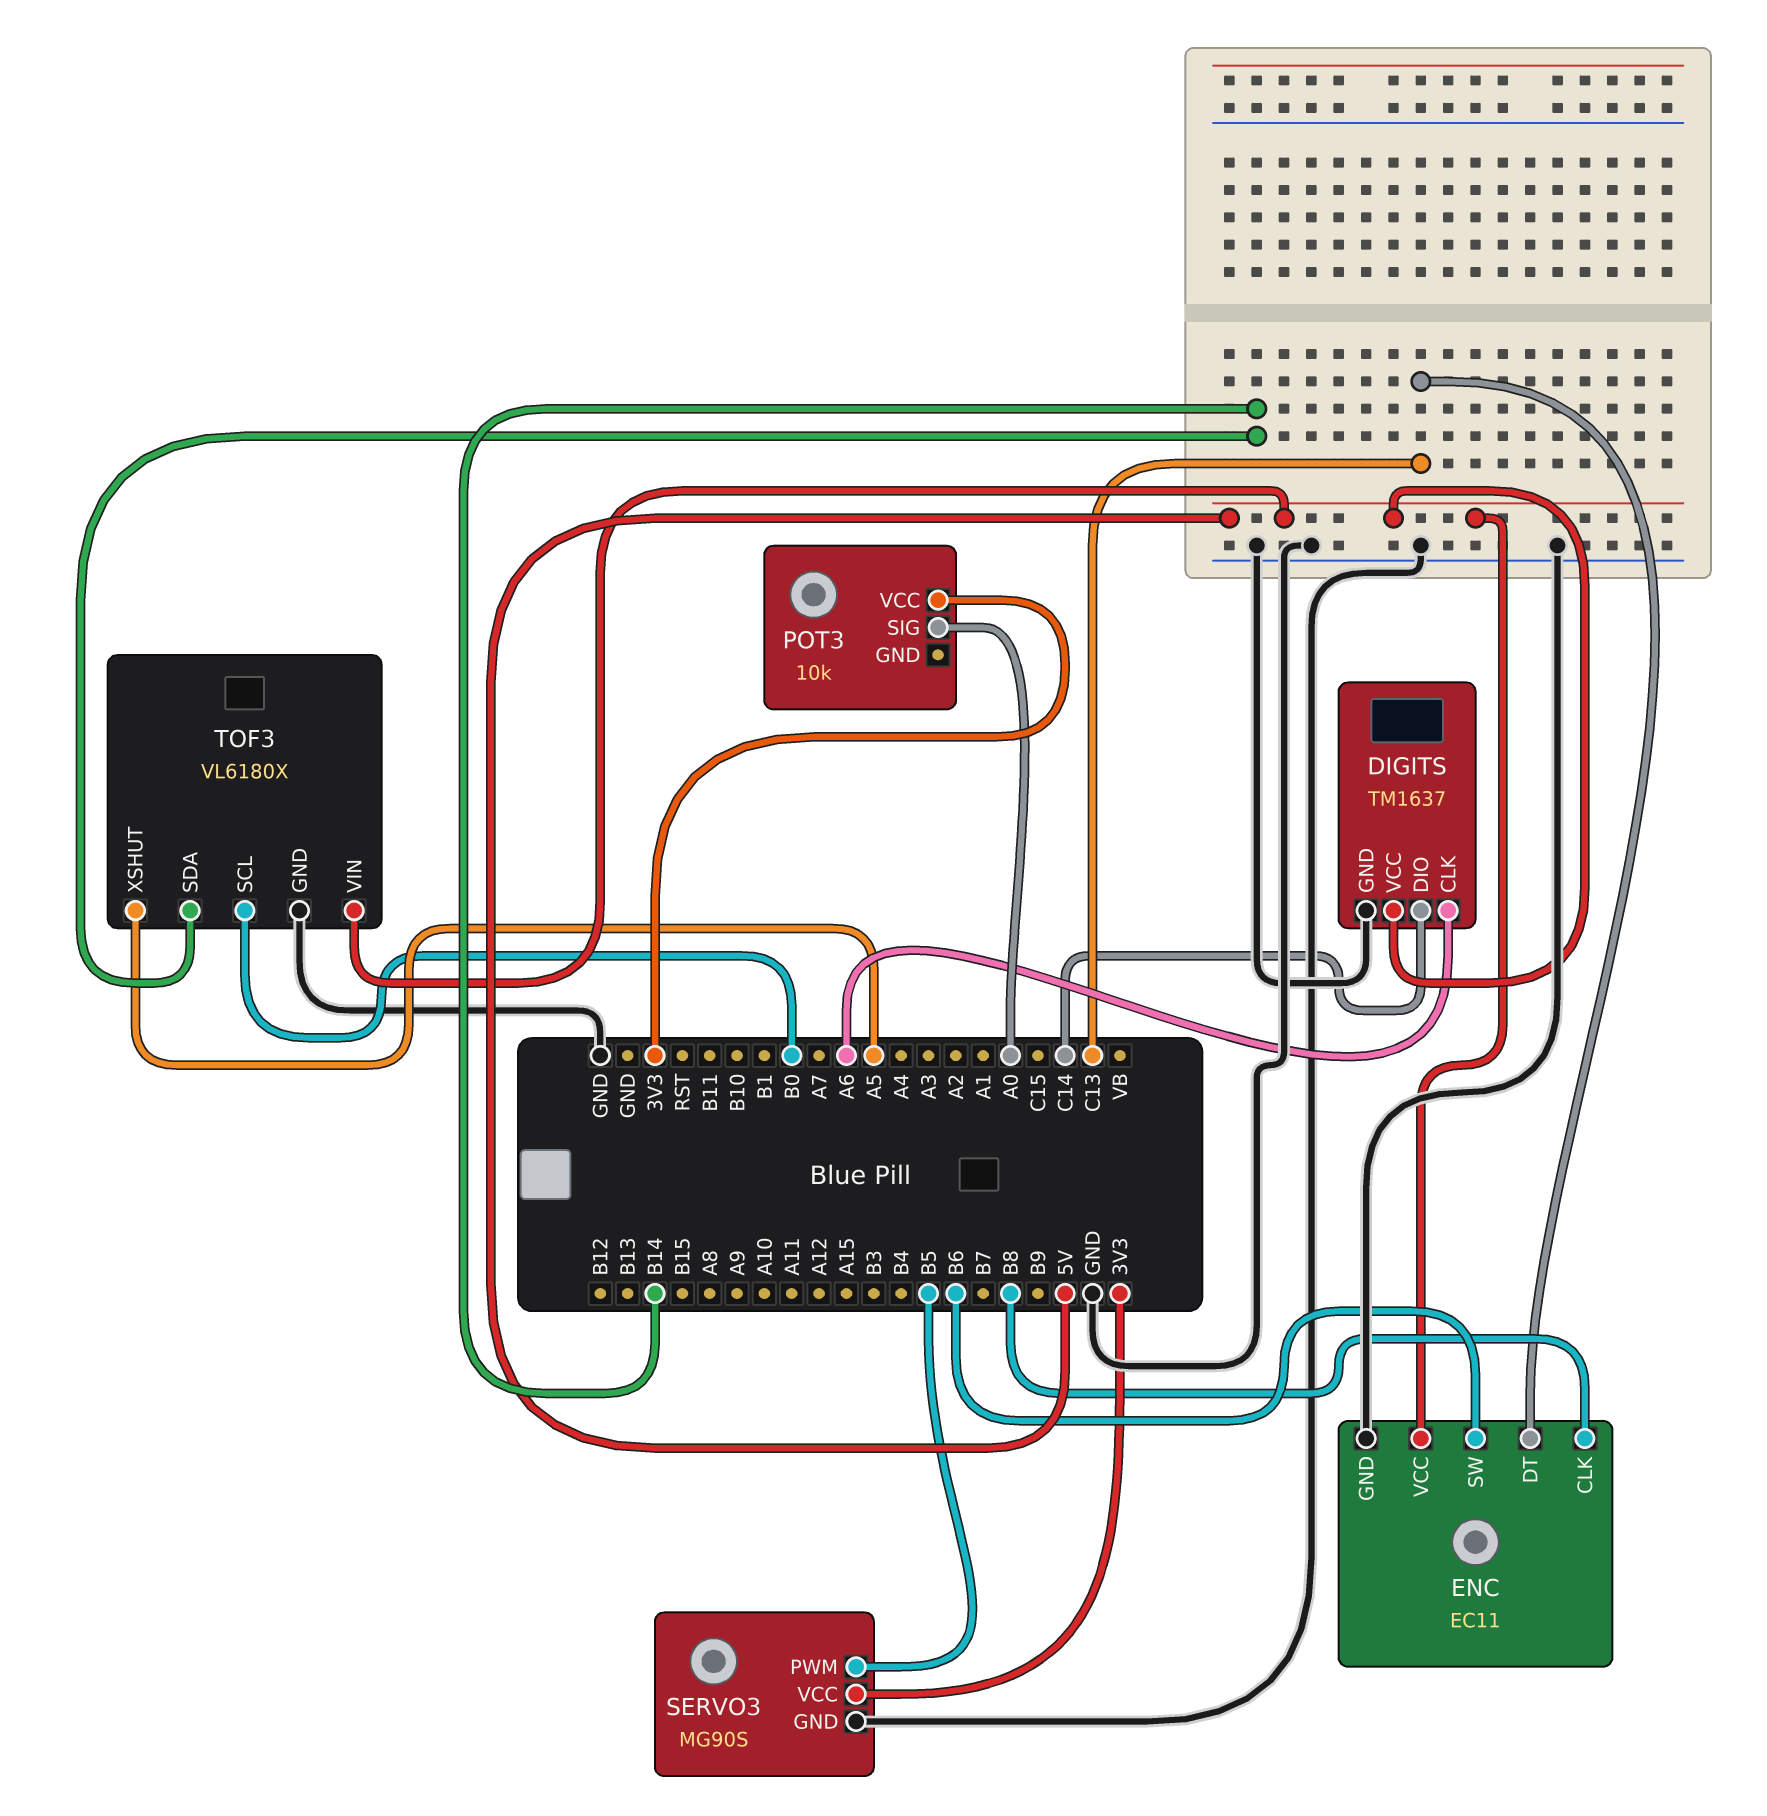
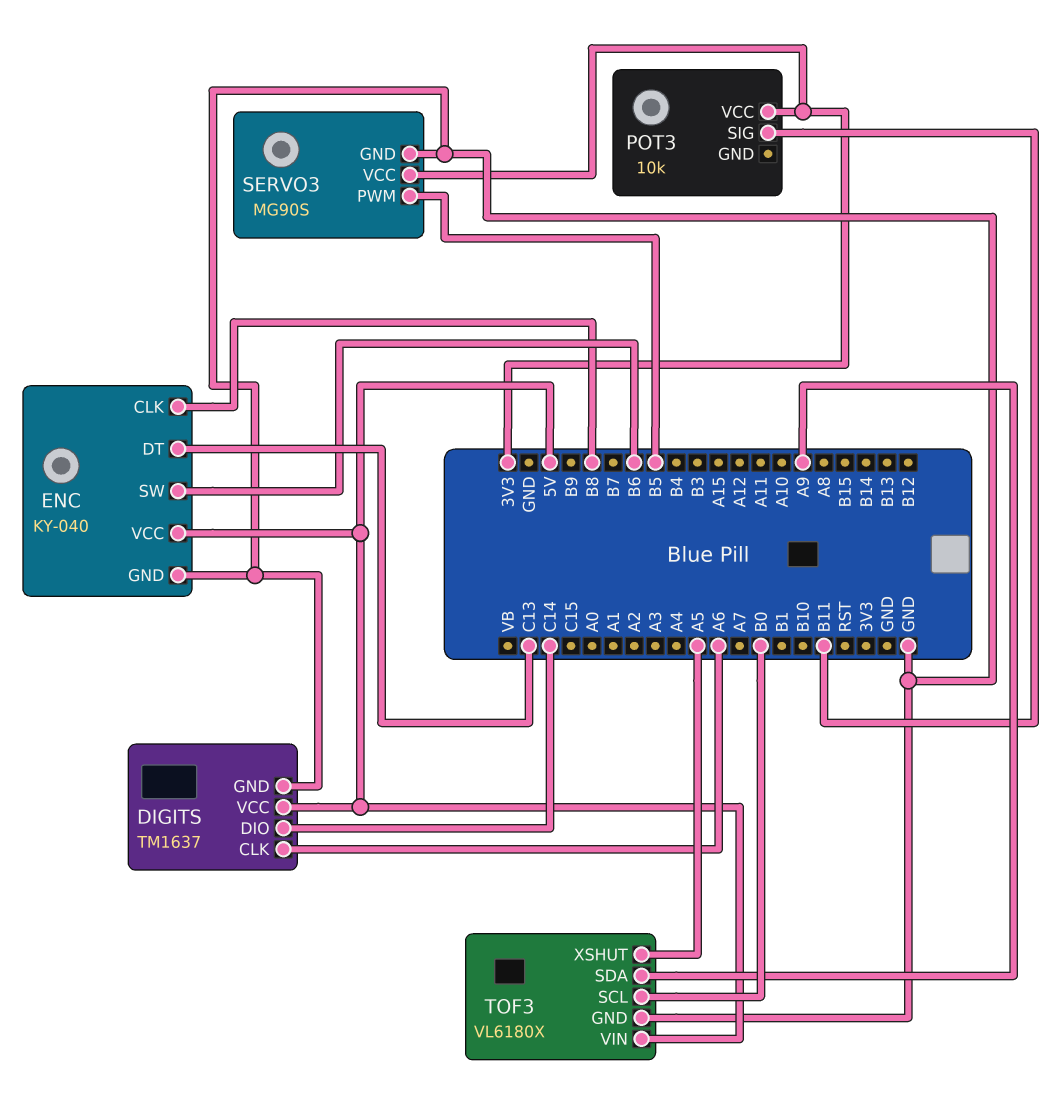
ENC: EC11 -> KY-040
POT3 pin SIG: A0 -> B11
TOF3 pin SDA: B14 -> A9

